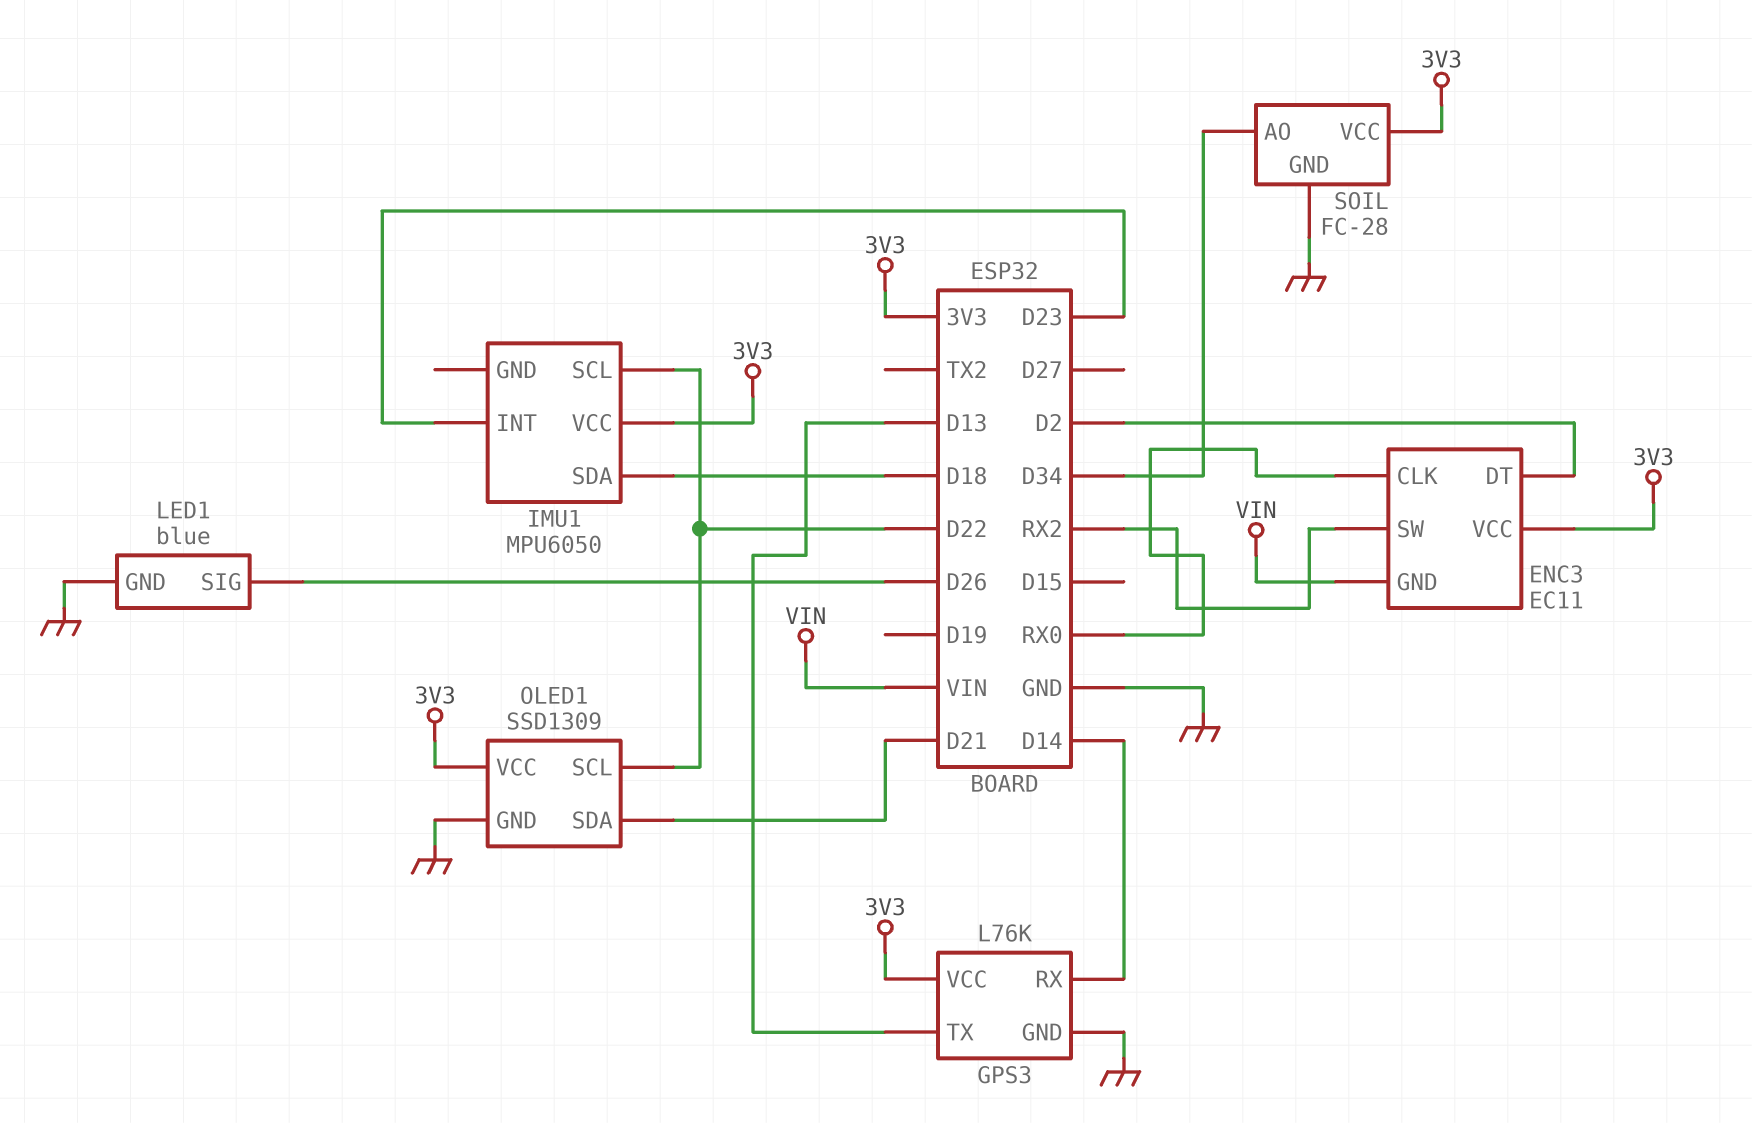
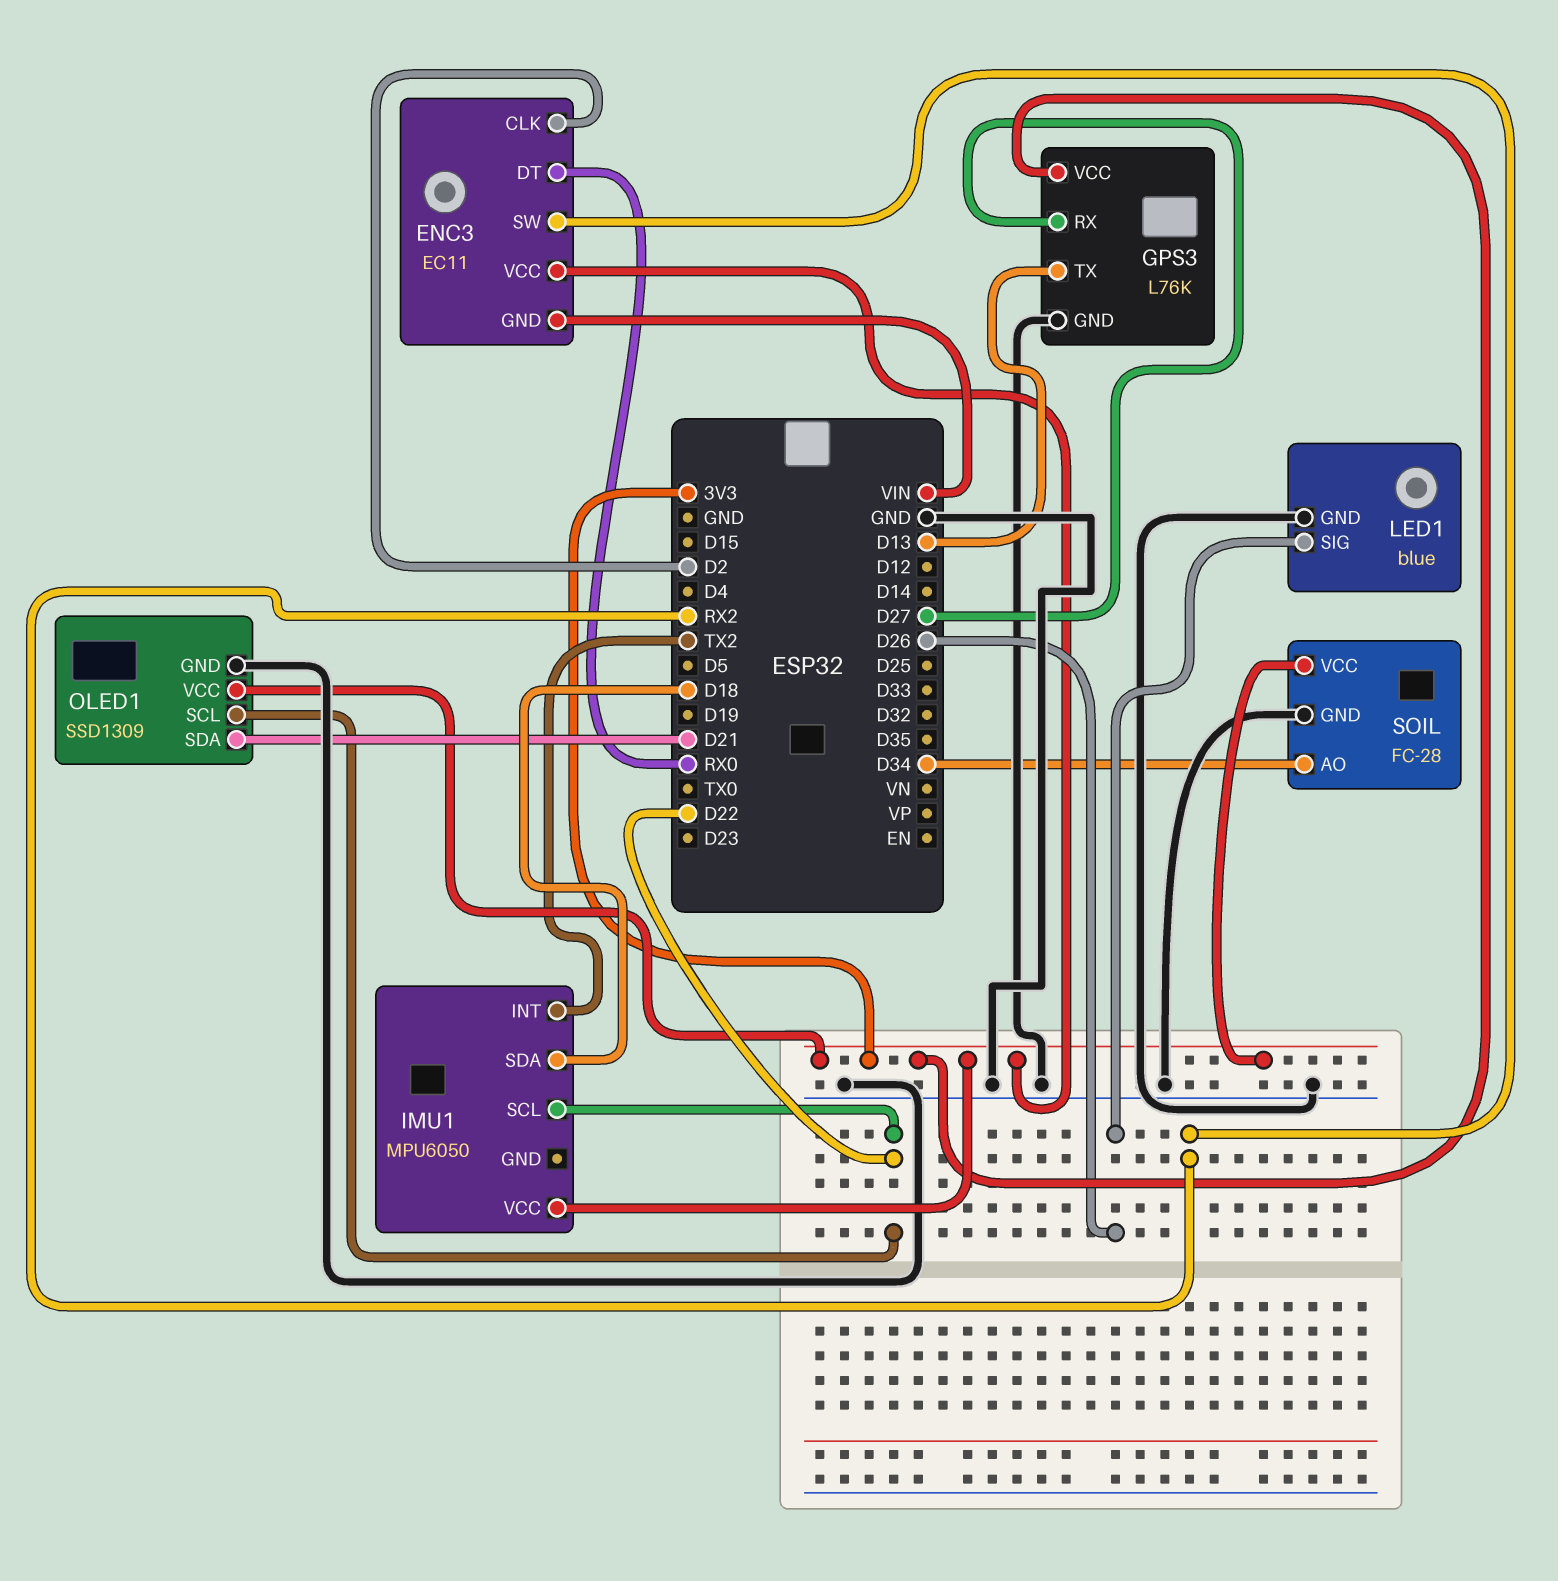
ENC3 pin CLK: RX0 -> D2
ENC3 pin DT: D2 -> RX0
GPS3 pin RX: D14 -> D27
IMU1 pin INT: D23 -> TX2

